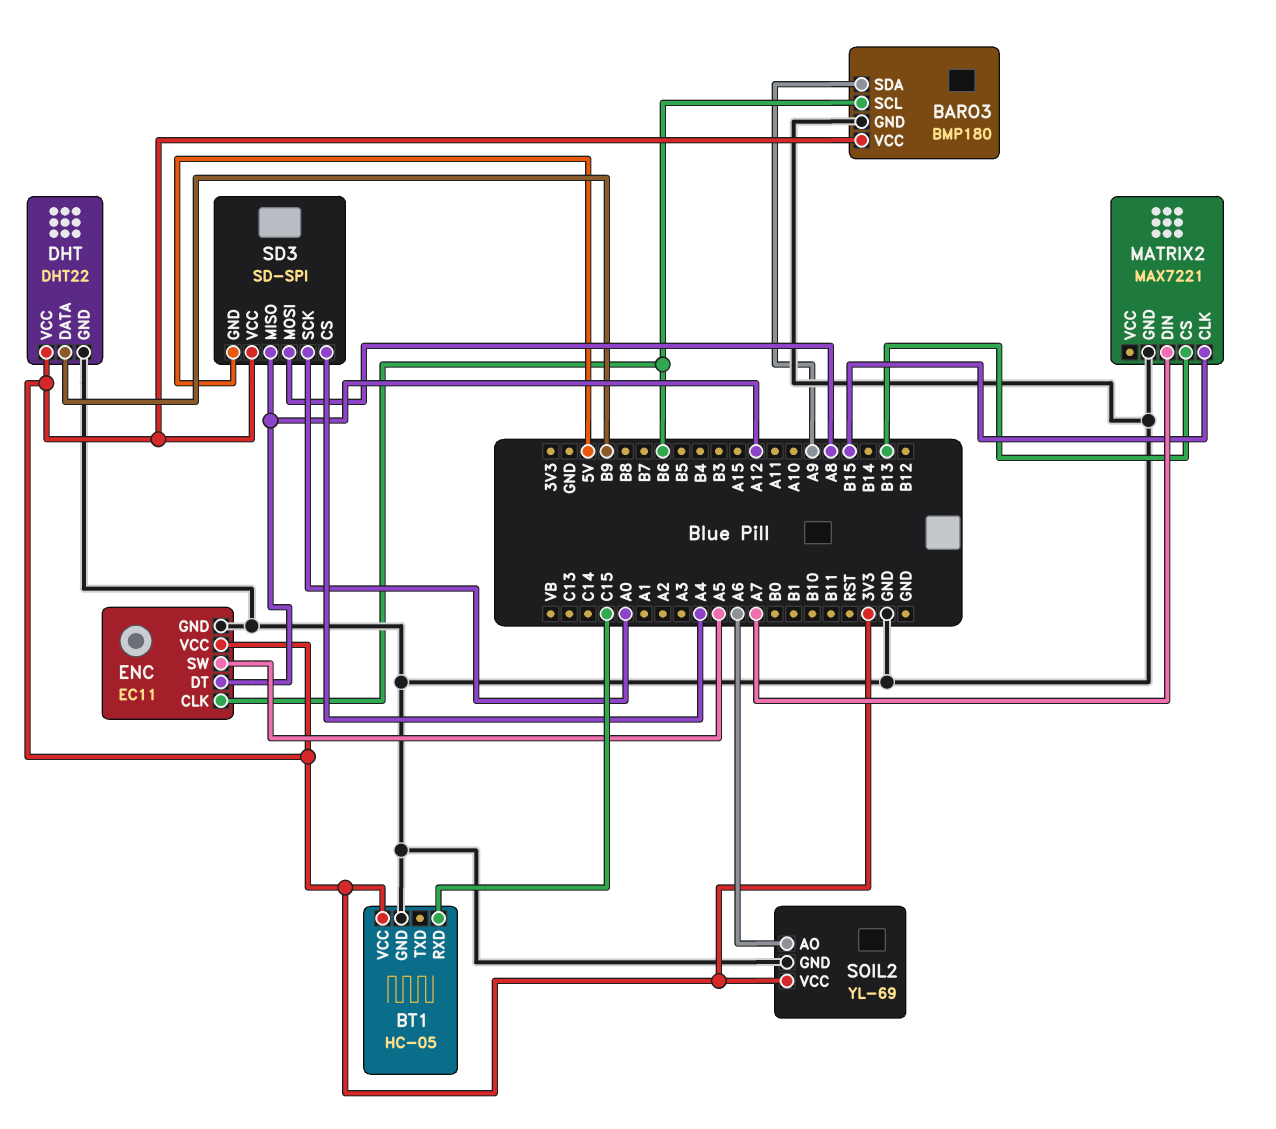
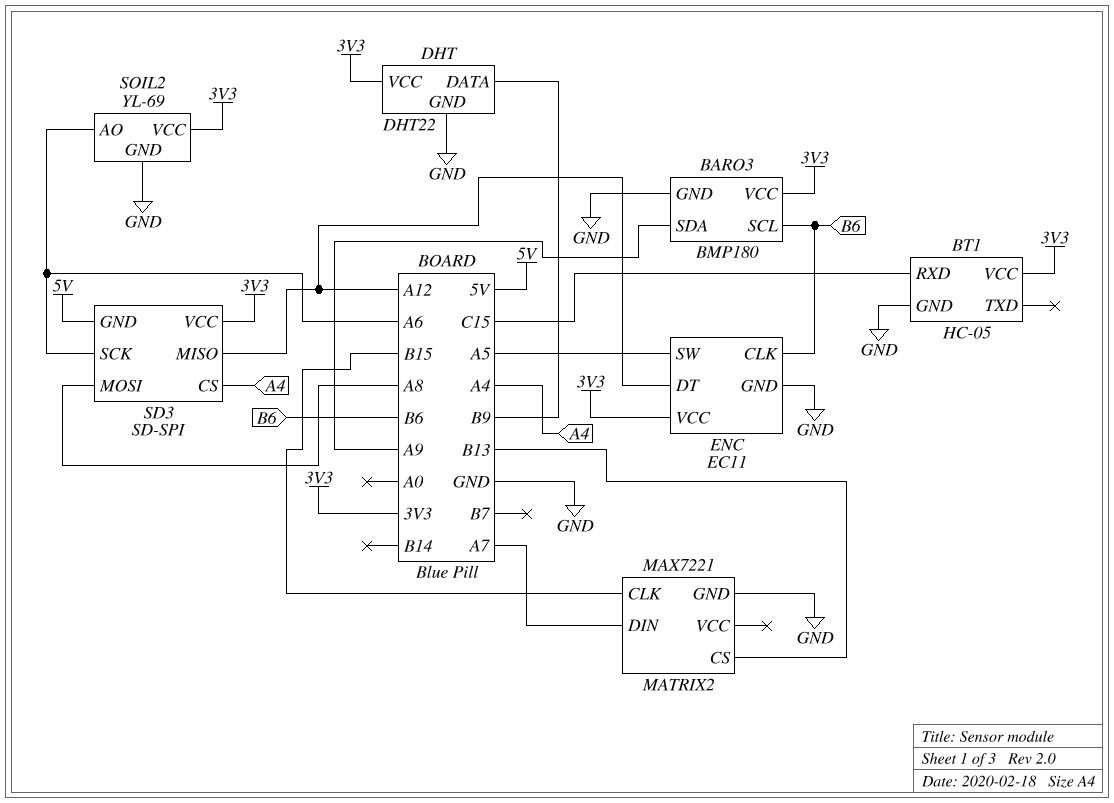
SD3 pin SCK: A0 -> A6

